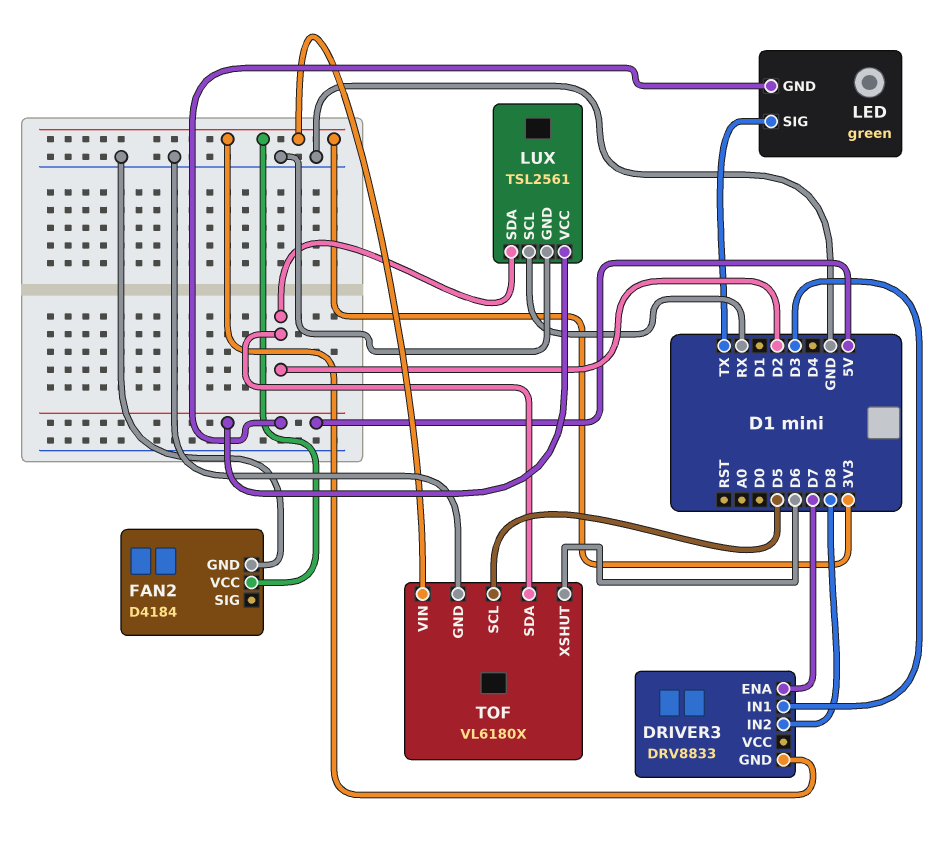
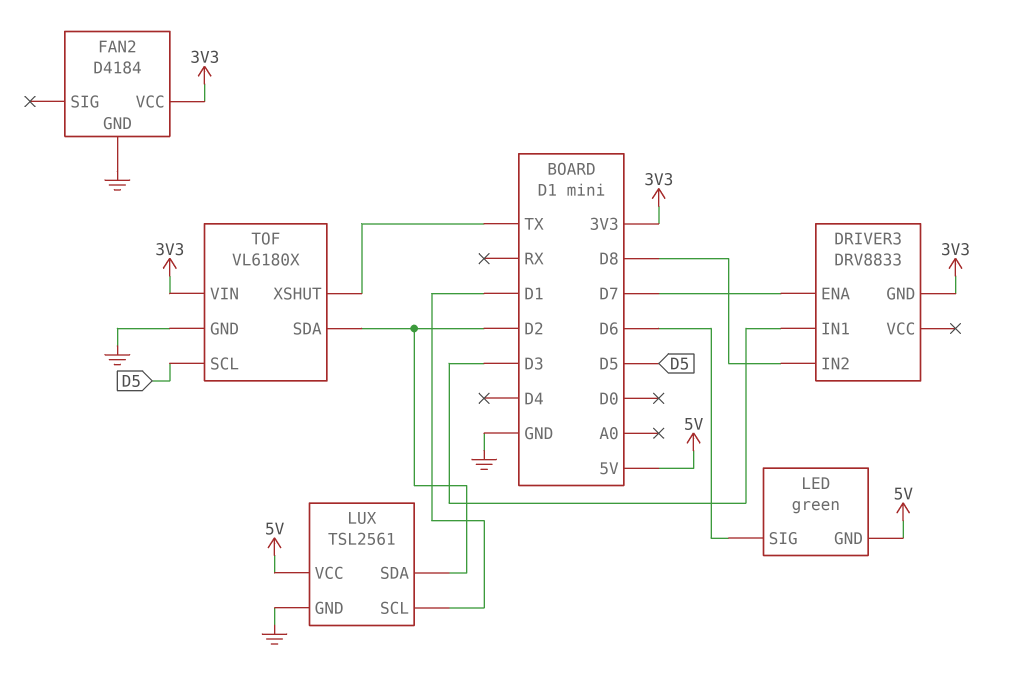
LED pin SIG: TX -> D6
LUX pin SCL: RX -> D1
TOF pin XSHUT: D6 -> TX

